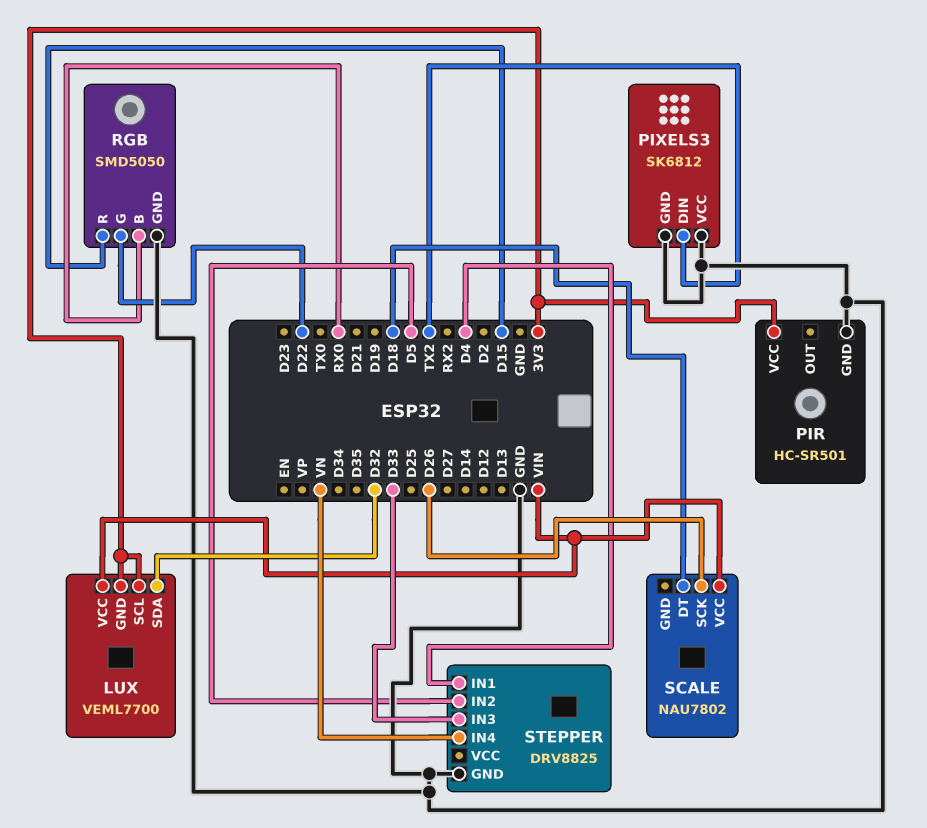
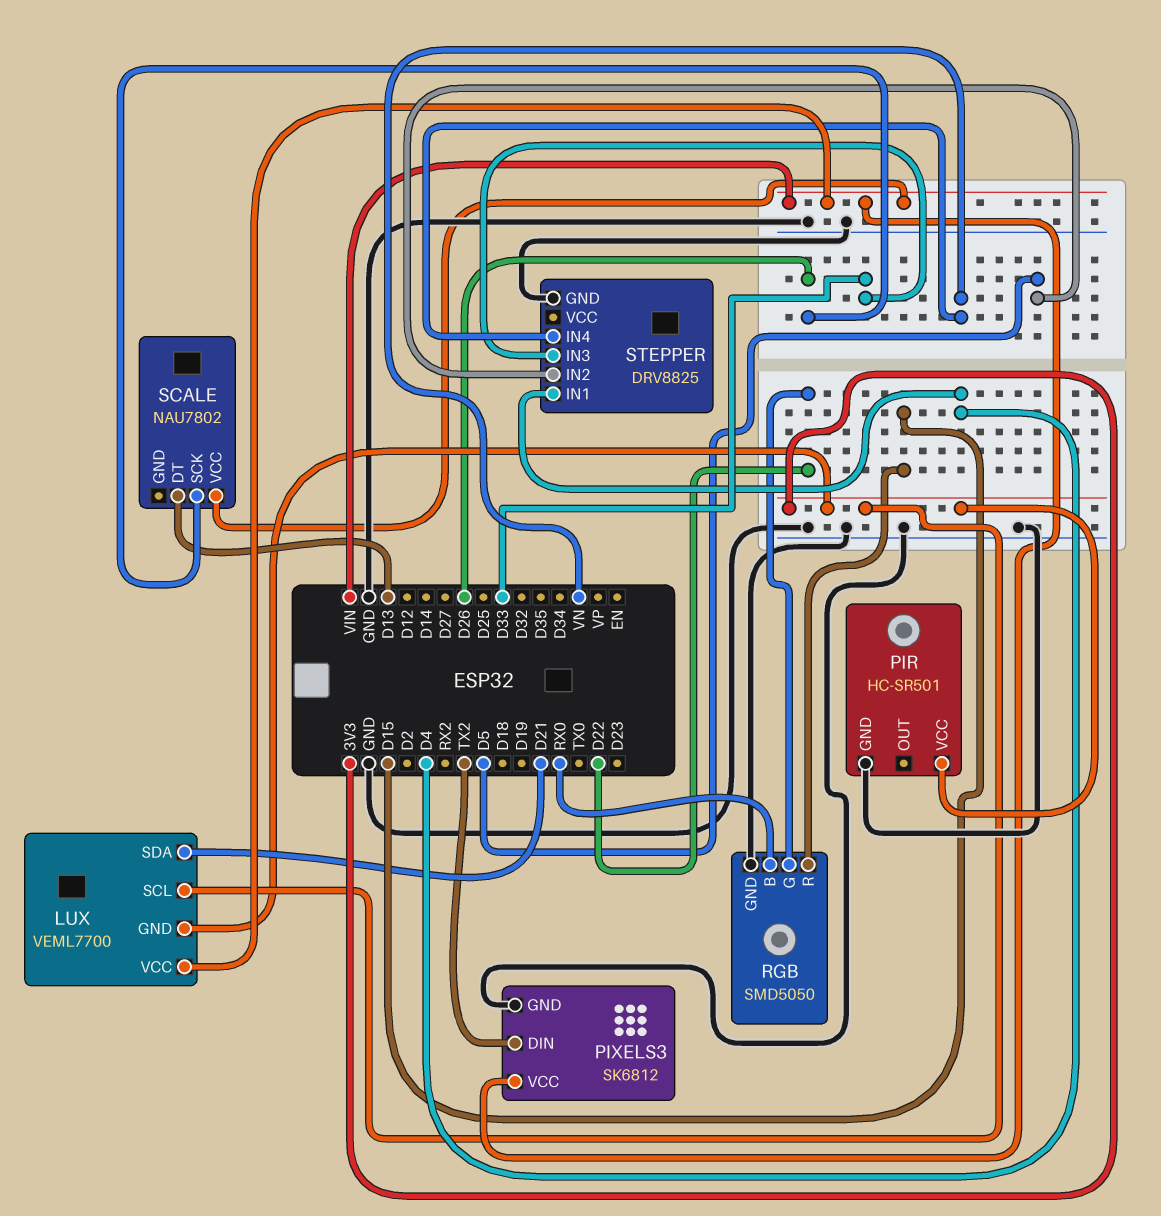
LUX pin SDA: D32 -> D21
PIXELS3 pin VCC: GND -> VIN
SCALE pin DT: D18 -> D13

